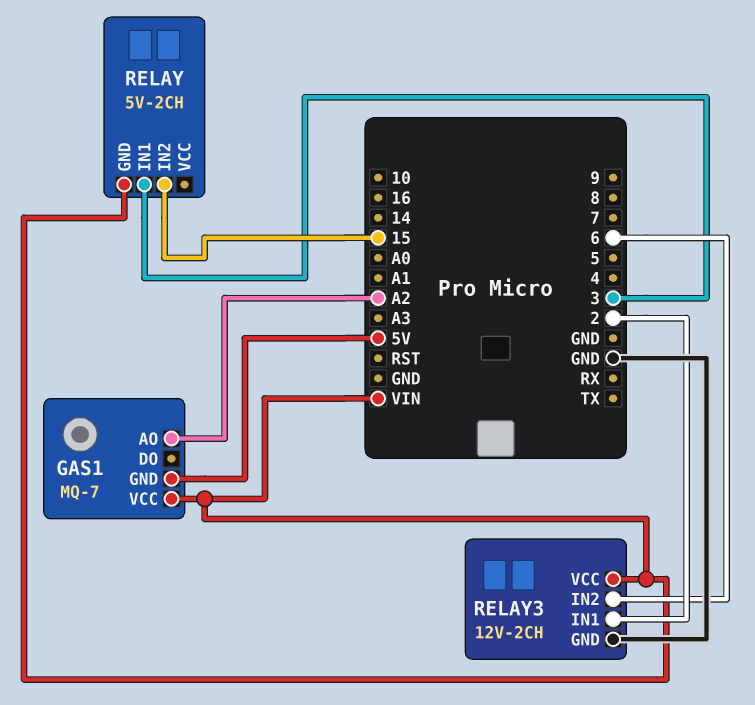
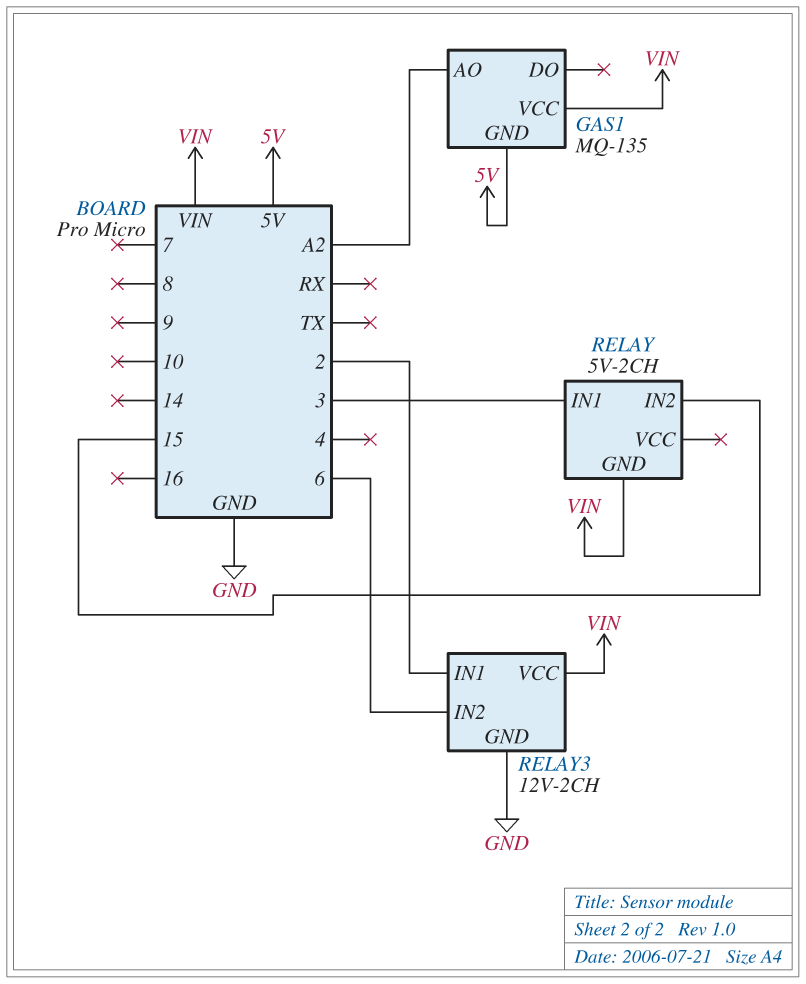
GAS1: MQ-7 -> MQ-135

